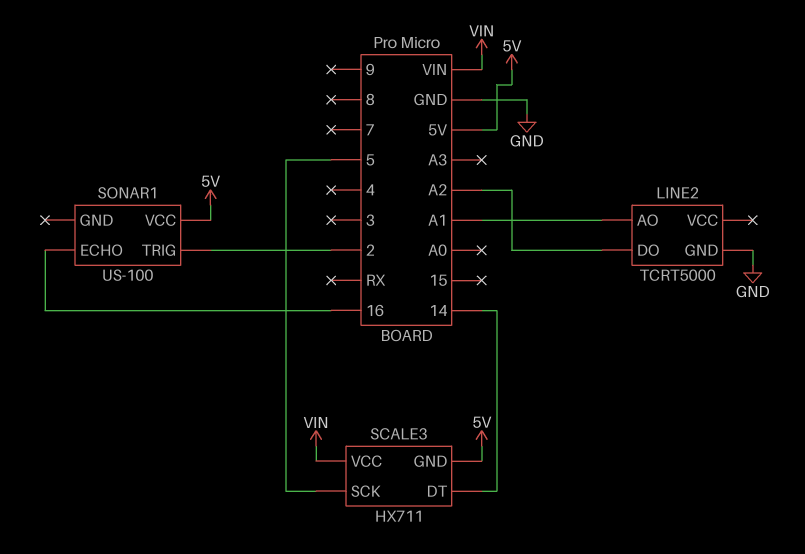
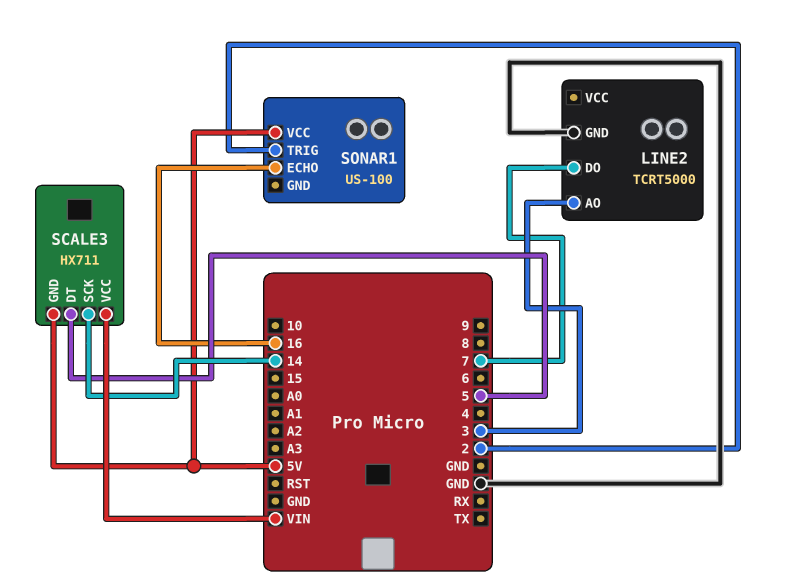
LINE2 pin AO: A1 -> 3
LINE2 pin DO: A2 -> 7
SCALE3 pin DT: 14 -> 5
SCALE3 pin SCK: 5 -> 14

